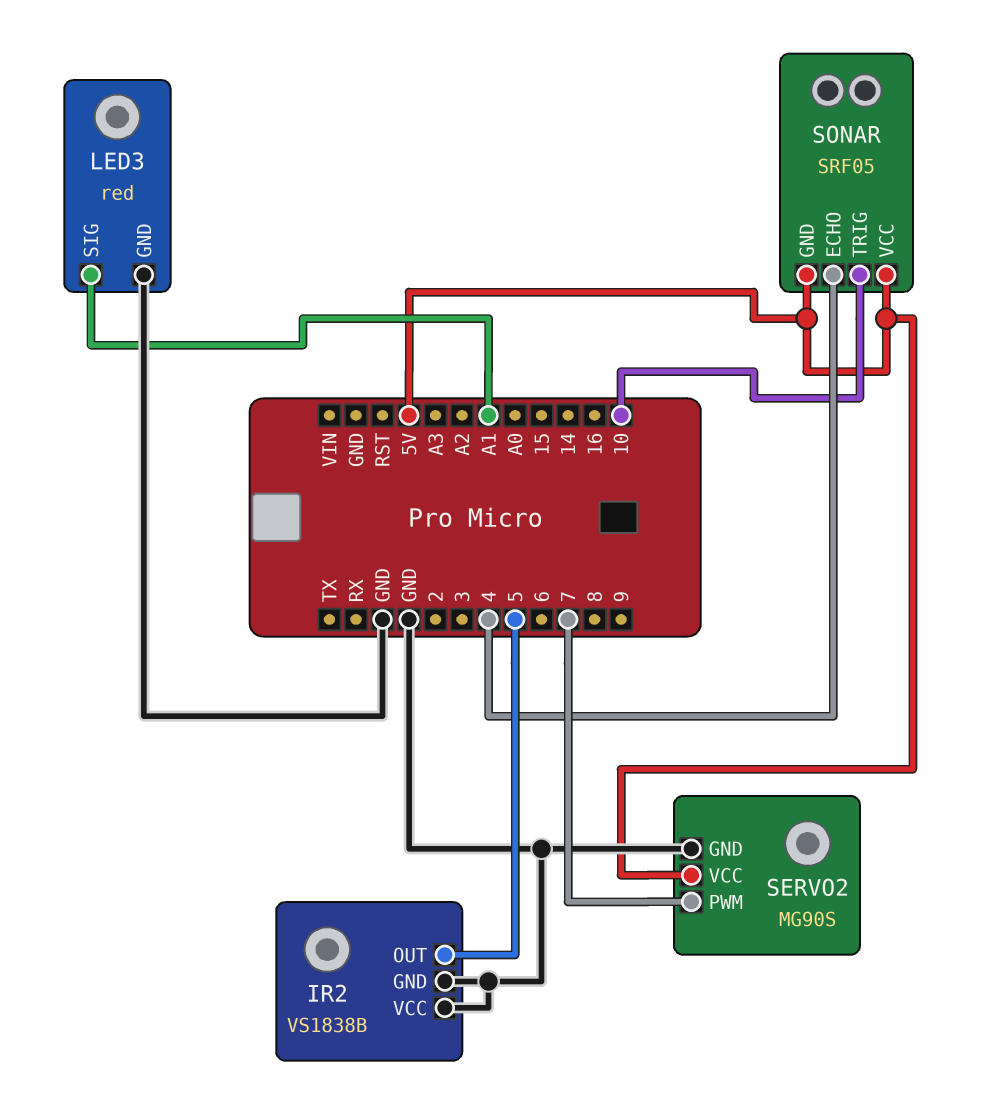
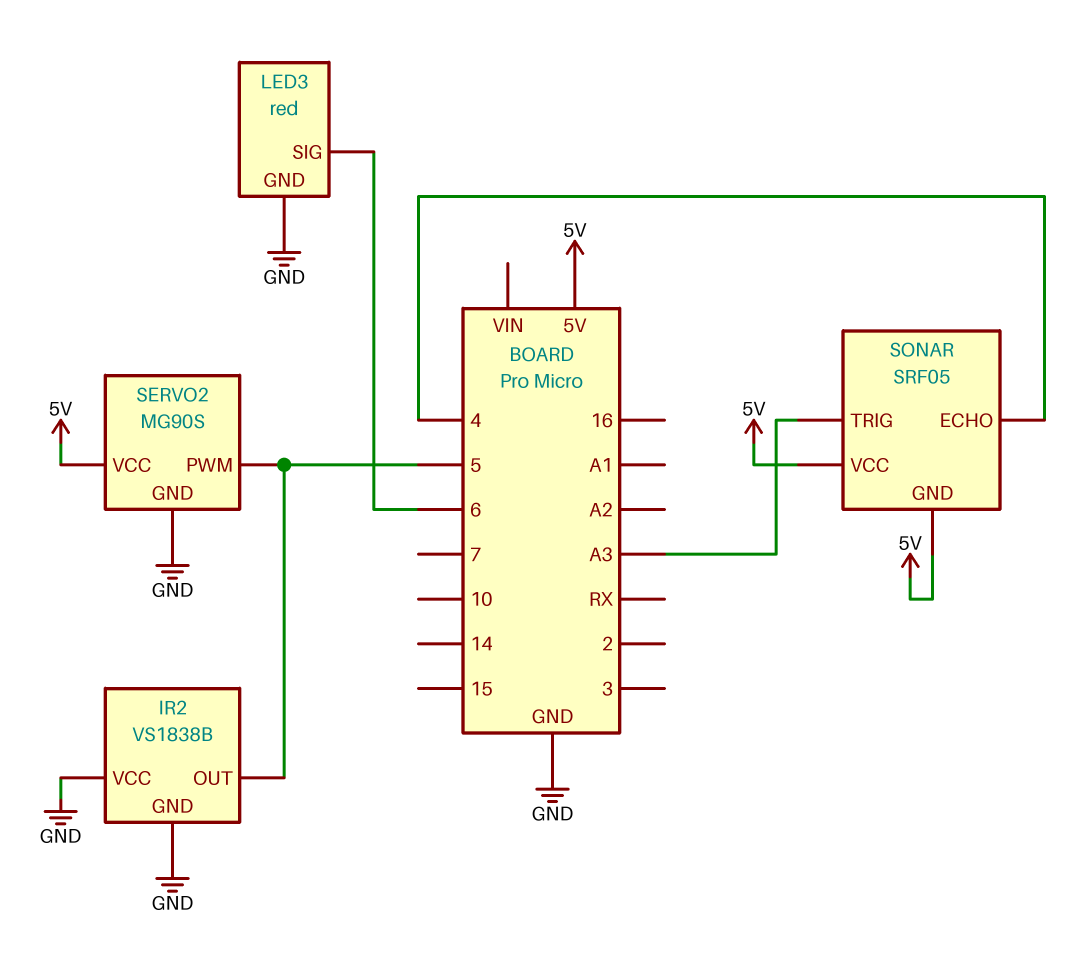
LED3 pin SIG: A1 -> 6
SERVO2 pin PWM: 7 -> 5
SONAR pin TRIG: 10 -> A3

